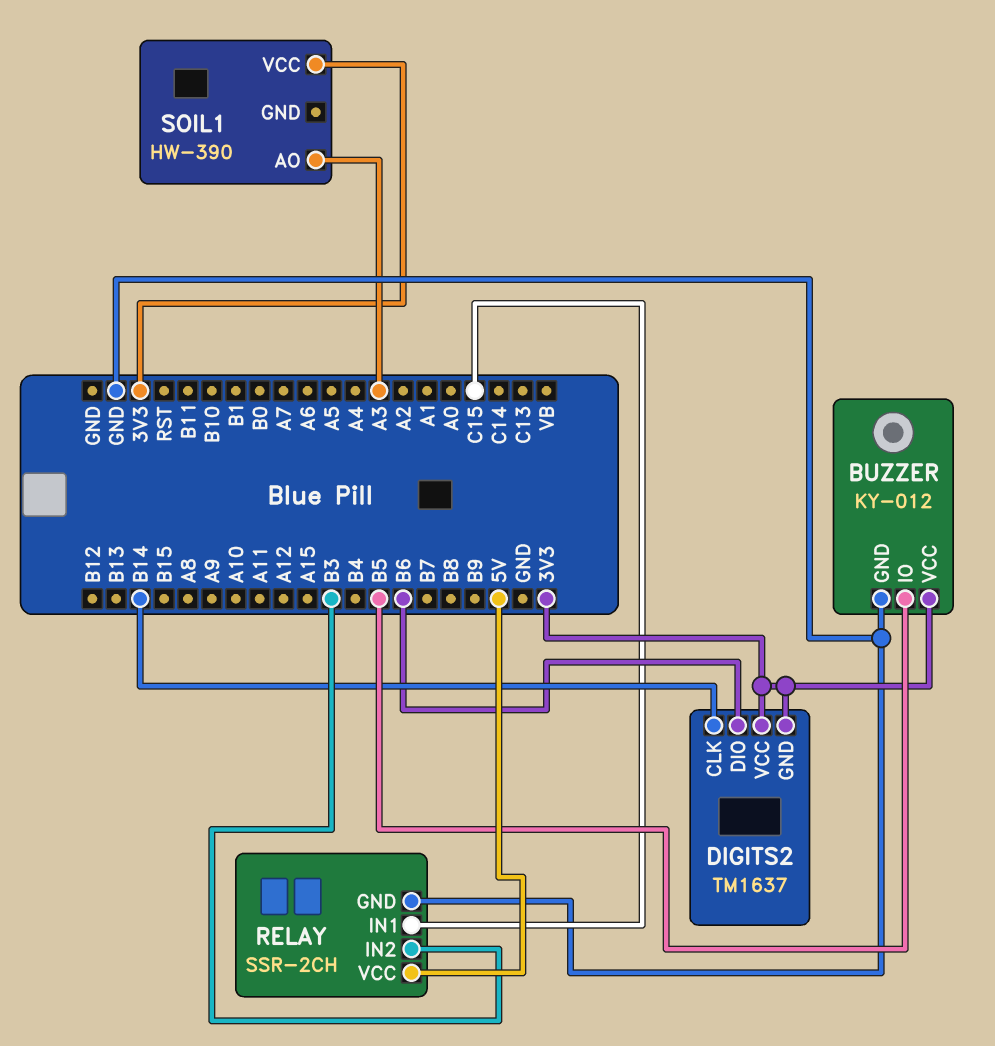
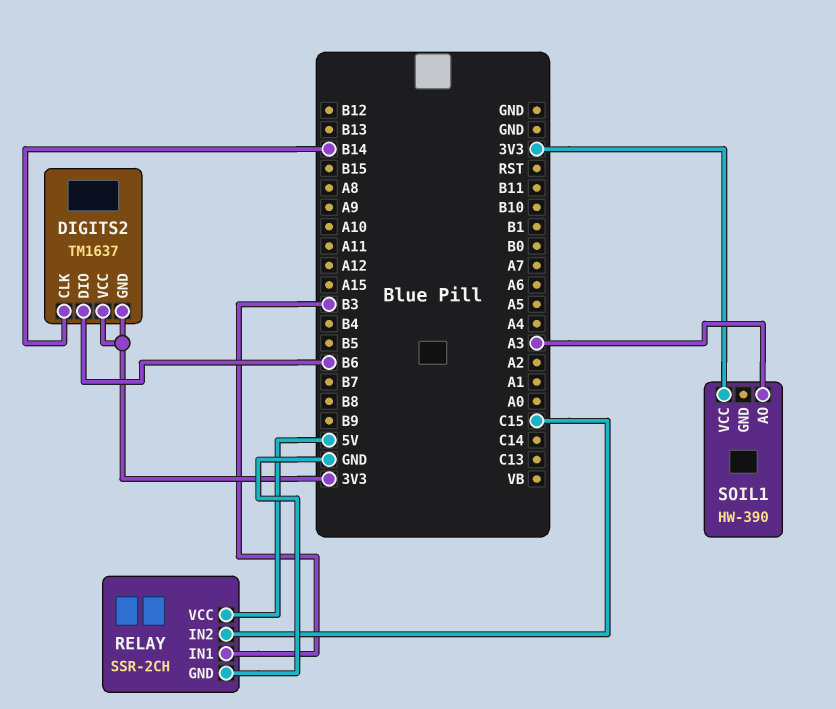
BUZZER: KY-012 -> none
BUZZER pin GND: GND -> none
BUZZER pin IO: B5 -> none
BUZZER pin VCC: 3V3 -> none
RELAY pin IN1: C15 -> B3
RELAY pin IN2: B3 -> C15

